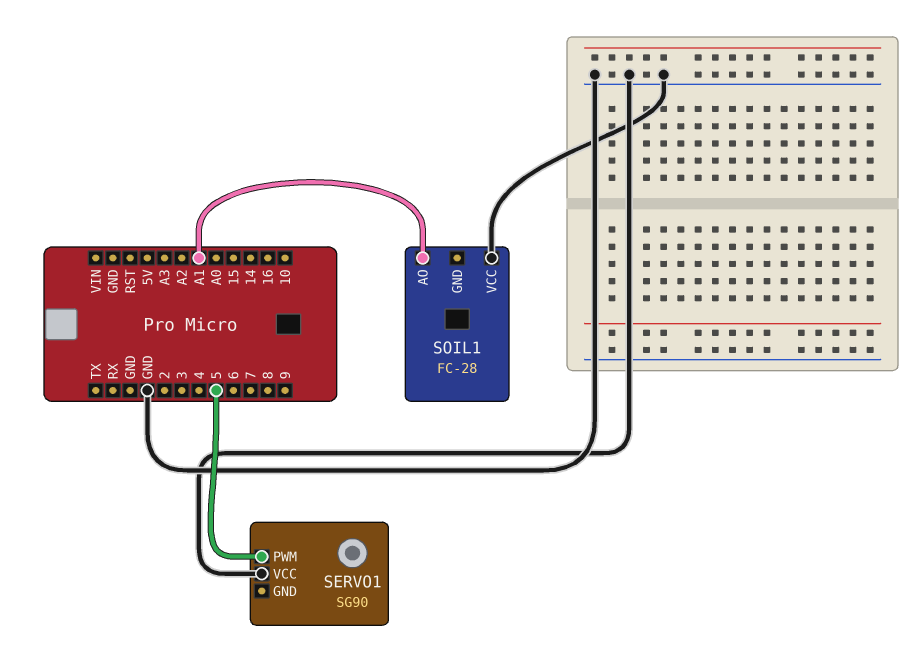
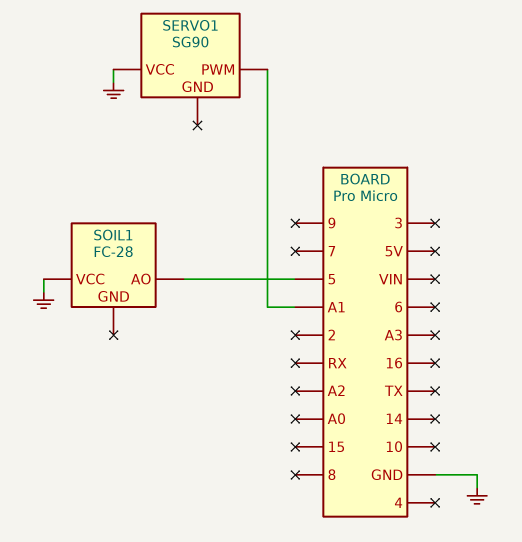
SERVO1 pin PWM: 5 -> A1
SOIL1 pin AO: A1 -> 5

